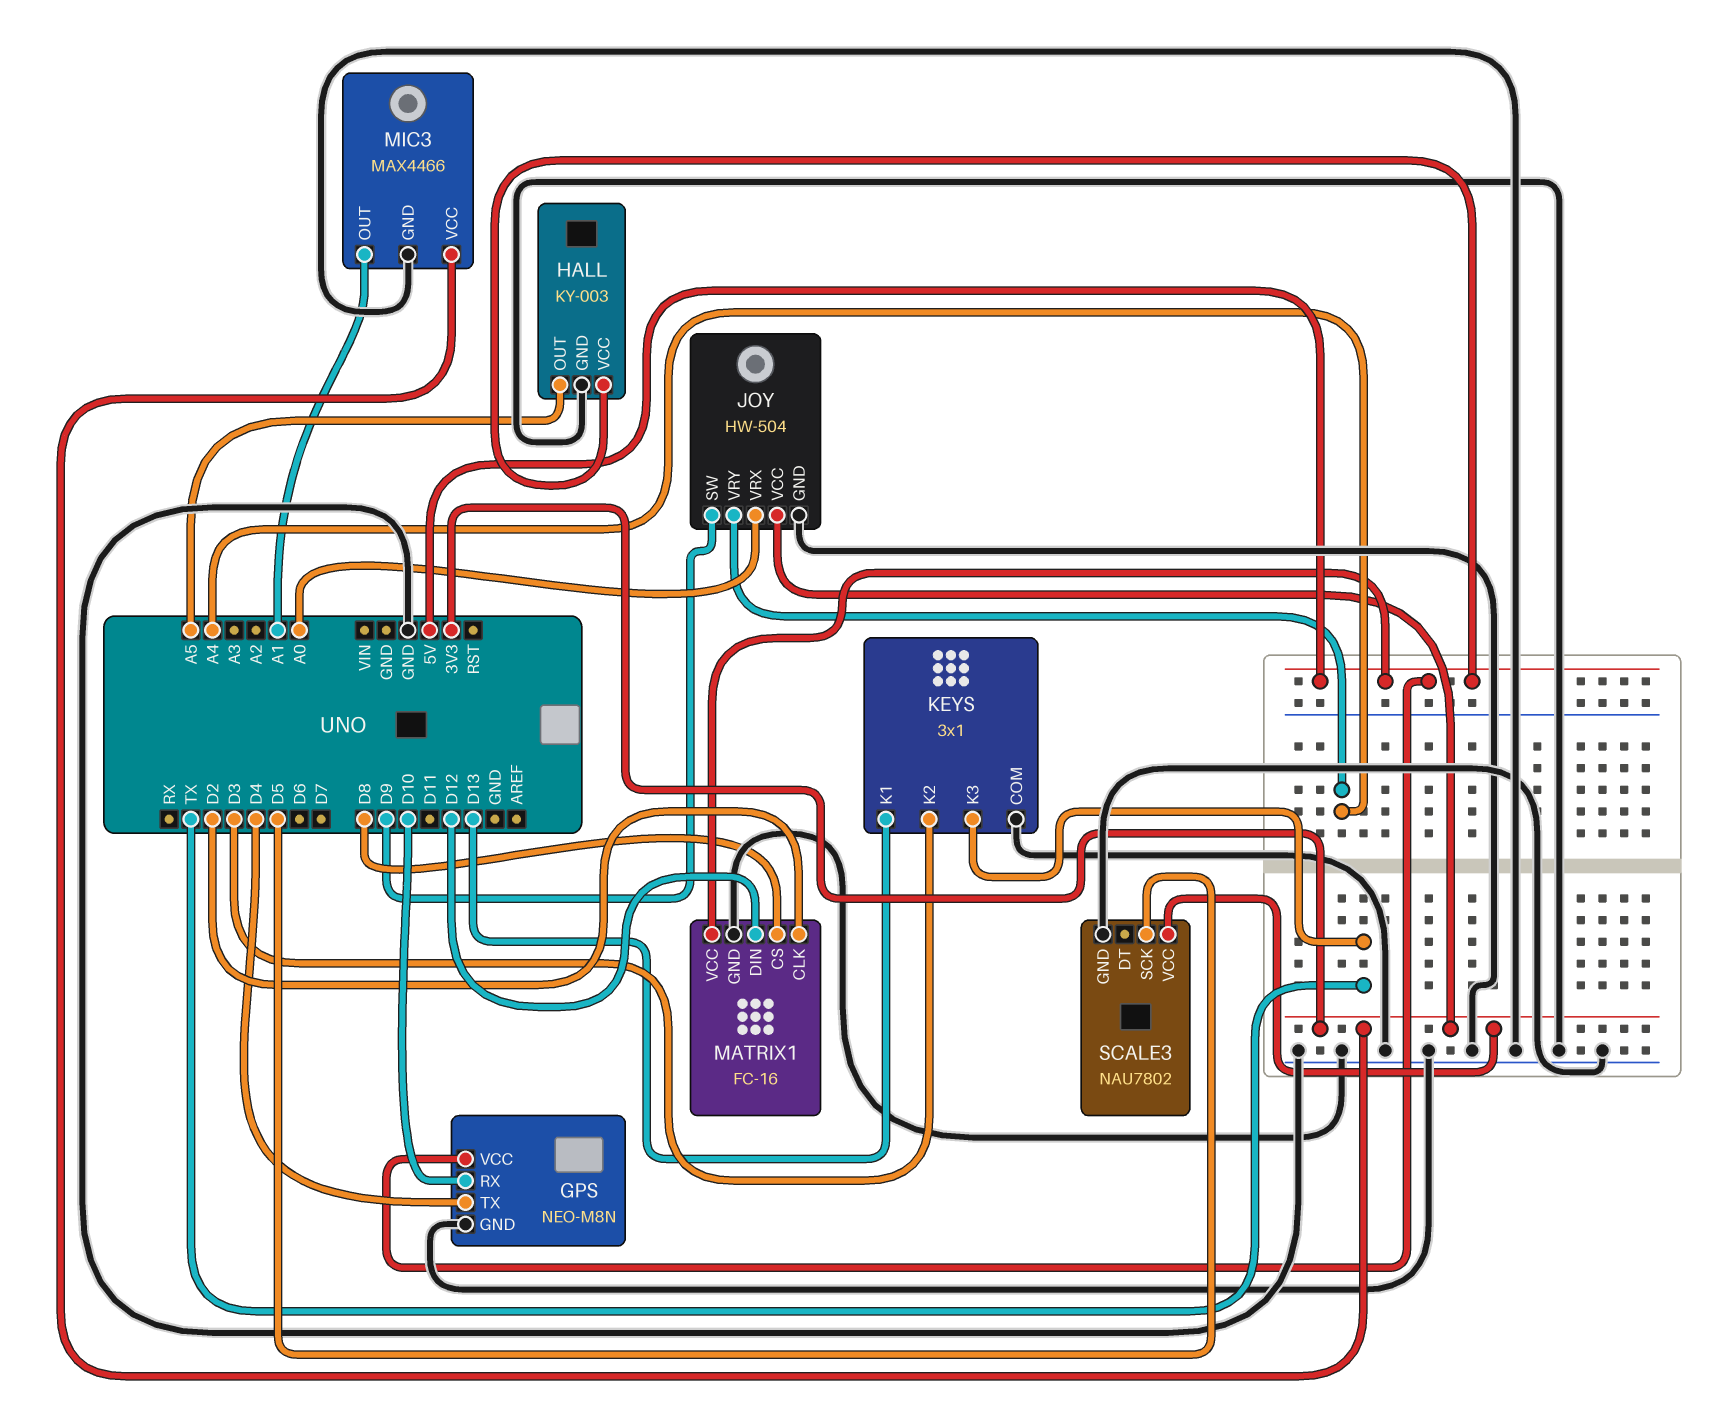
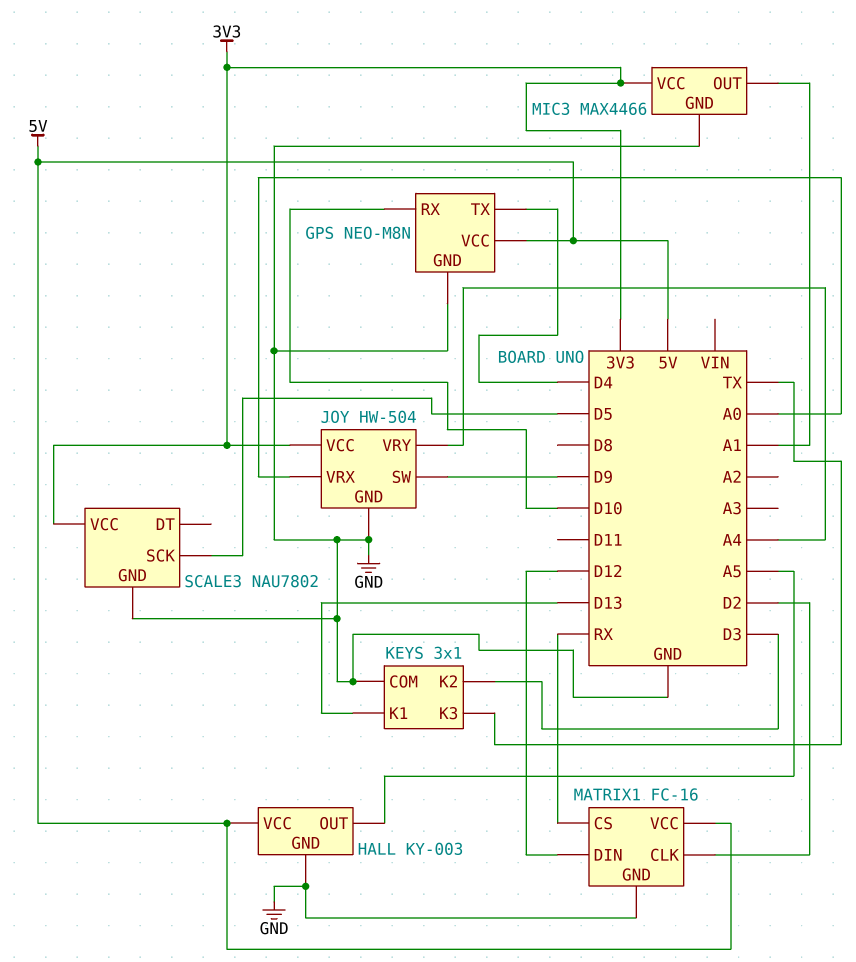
MATRIX1 pin CS: D8 -> RX

